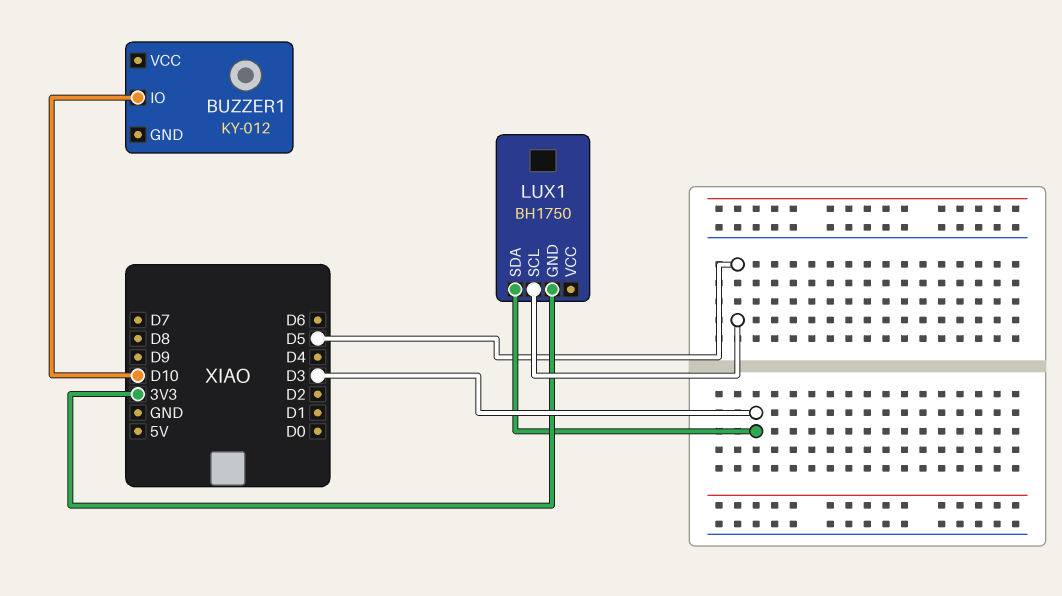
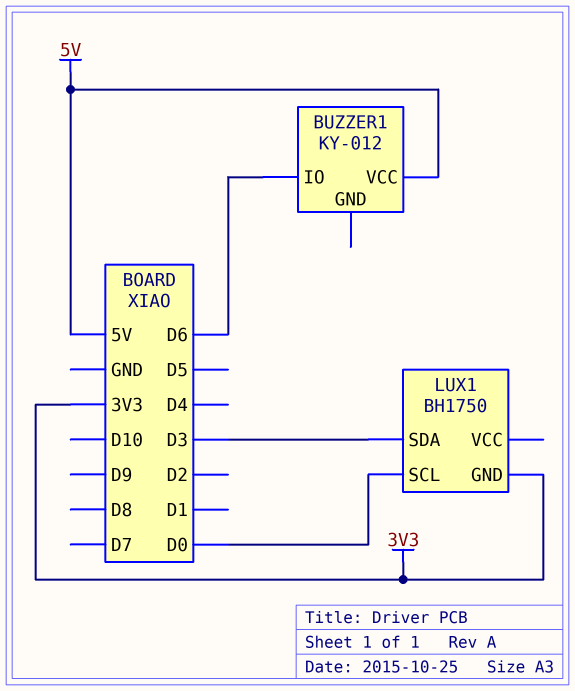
BUZZER1 pin IO: D10 -> D6
BUZZER1 pin VCC: none -> 5V
LUX1 pin SCL: D5 -> D0

